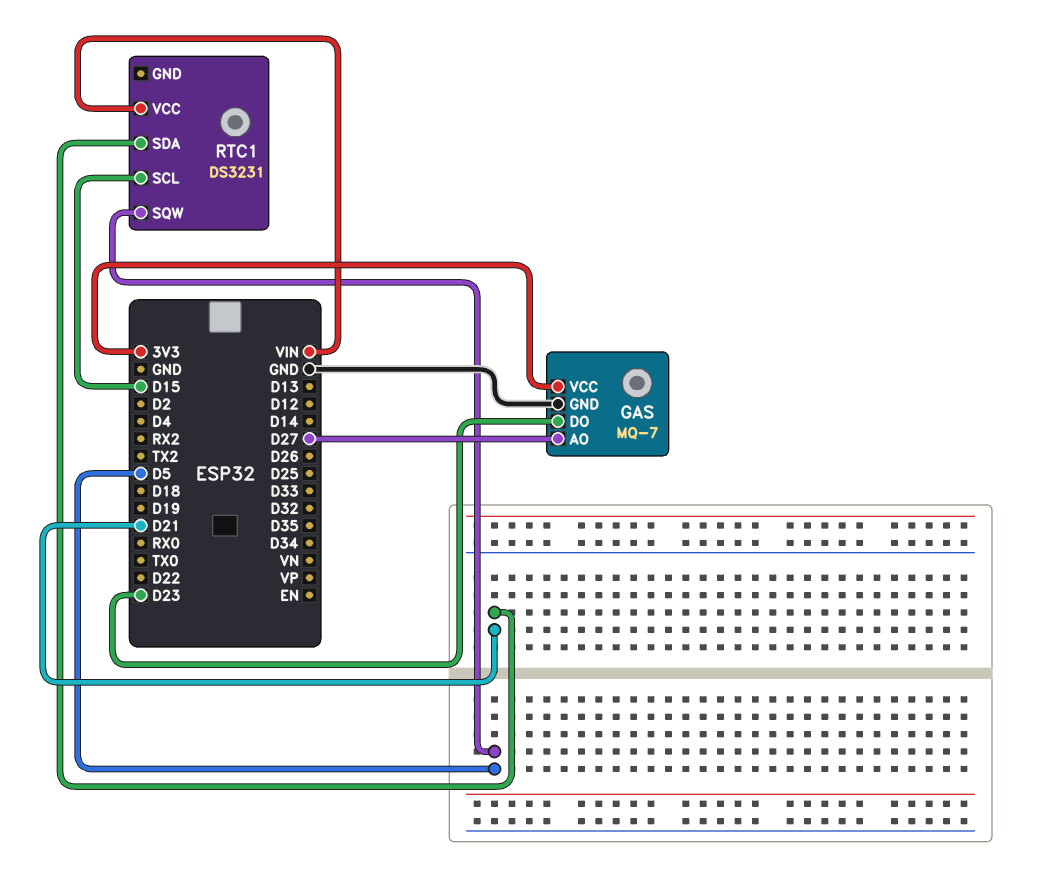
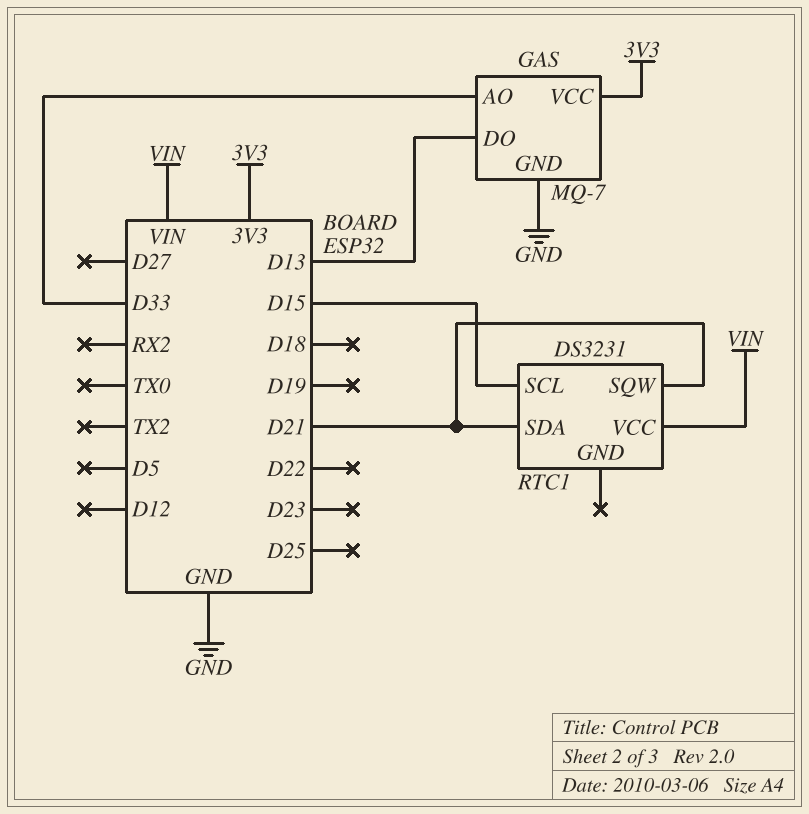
GAS pin AO: D27 -> D33
GAS pin DO: D23 -> D13
RTC1 pin SQW: D5 -> D21

